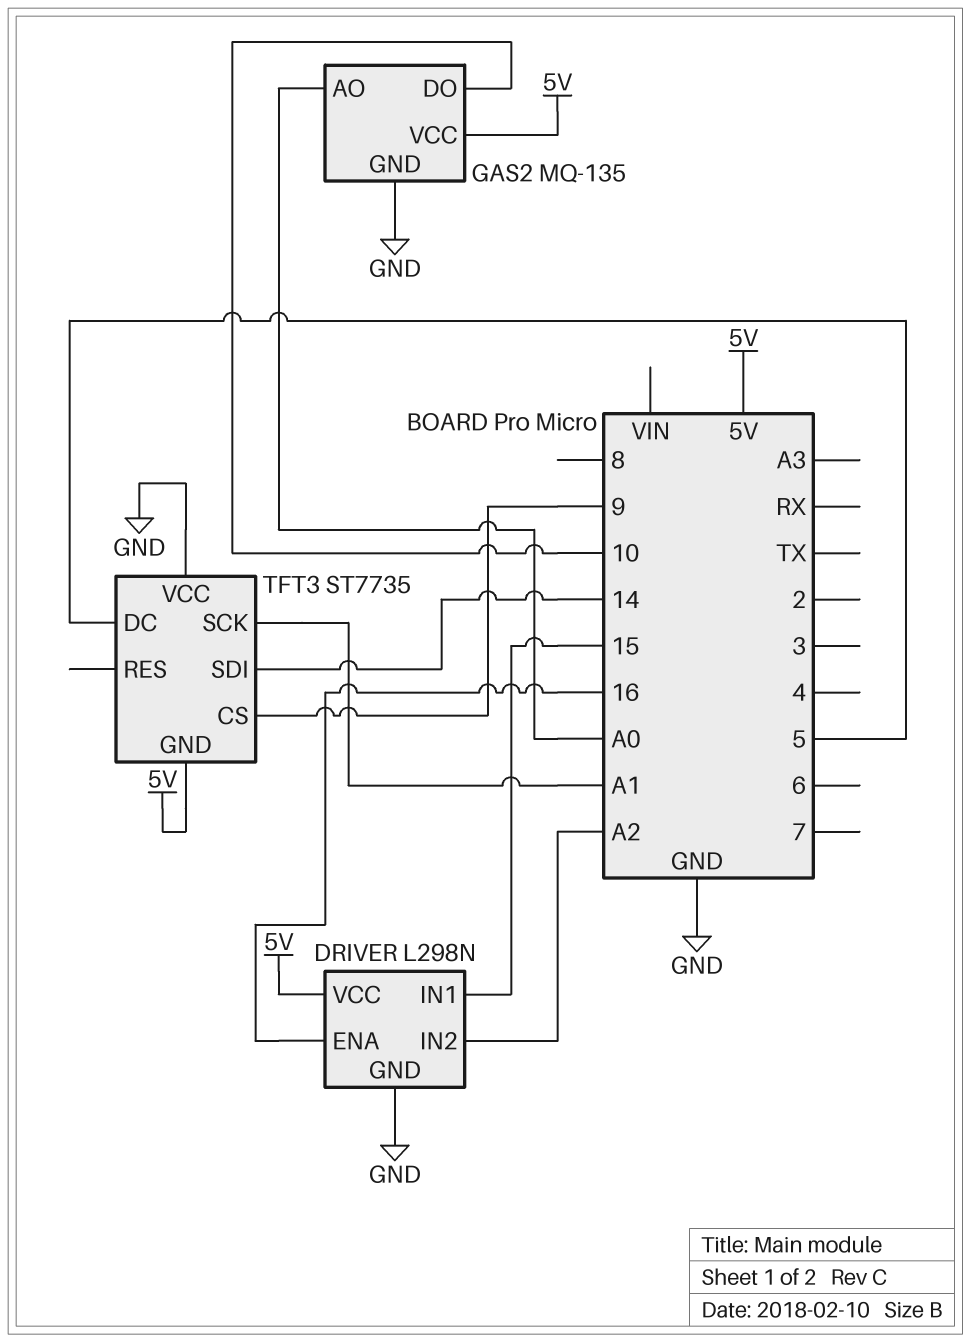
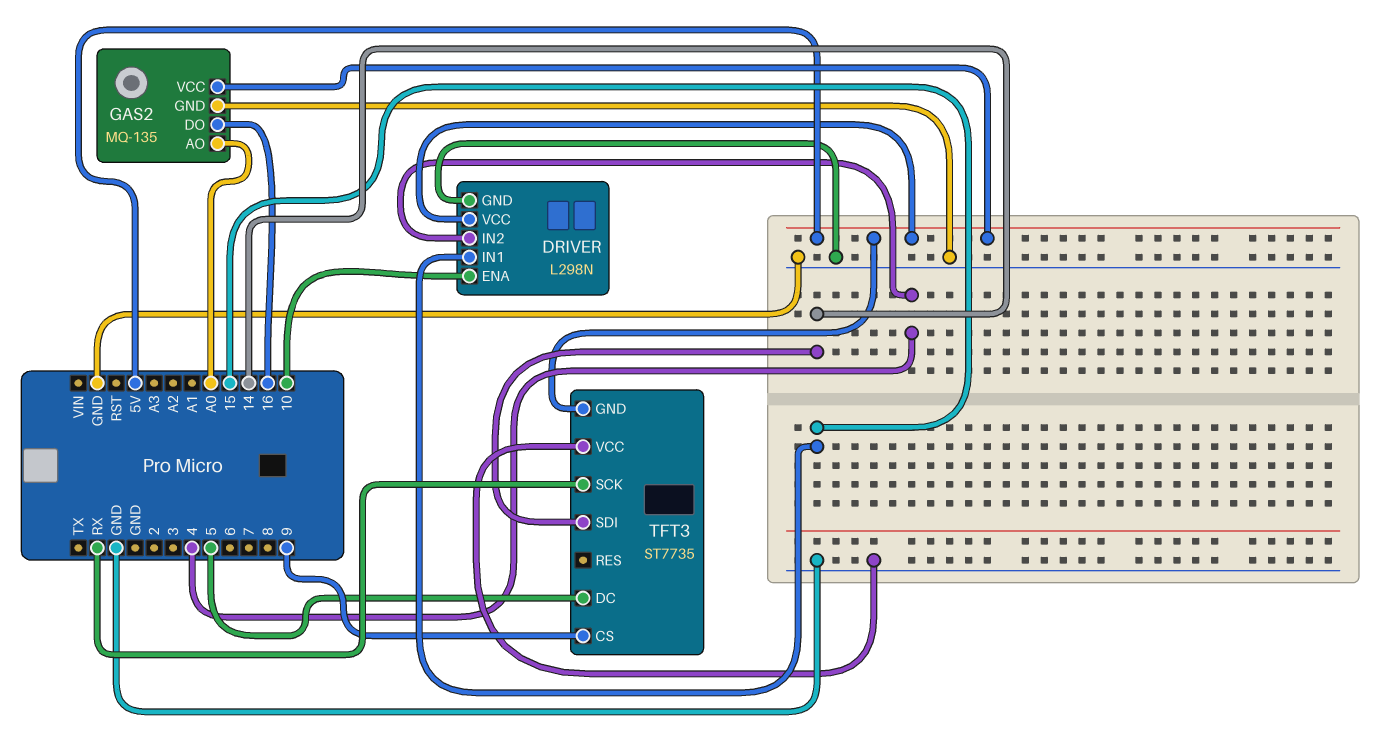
DRIVER pin ENA: 16 -> 10
DRIVER pin IN2: A2 -> 4
GAS2 pin DO: 10 -> 16
TFT3 pin SCK: A1 -> RX

